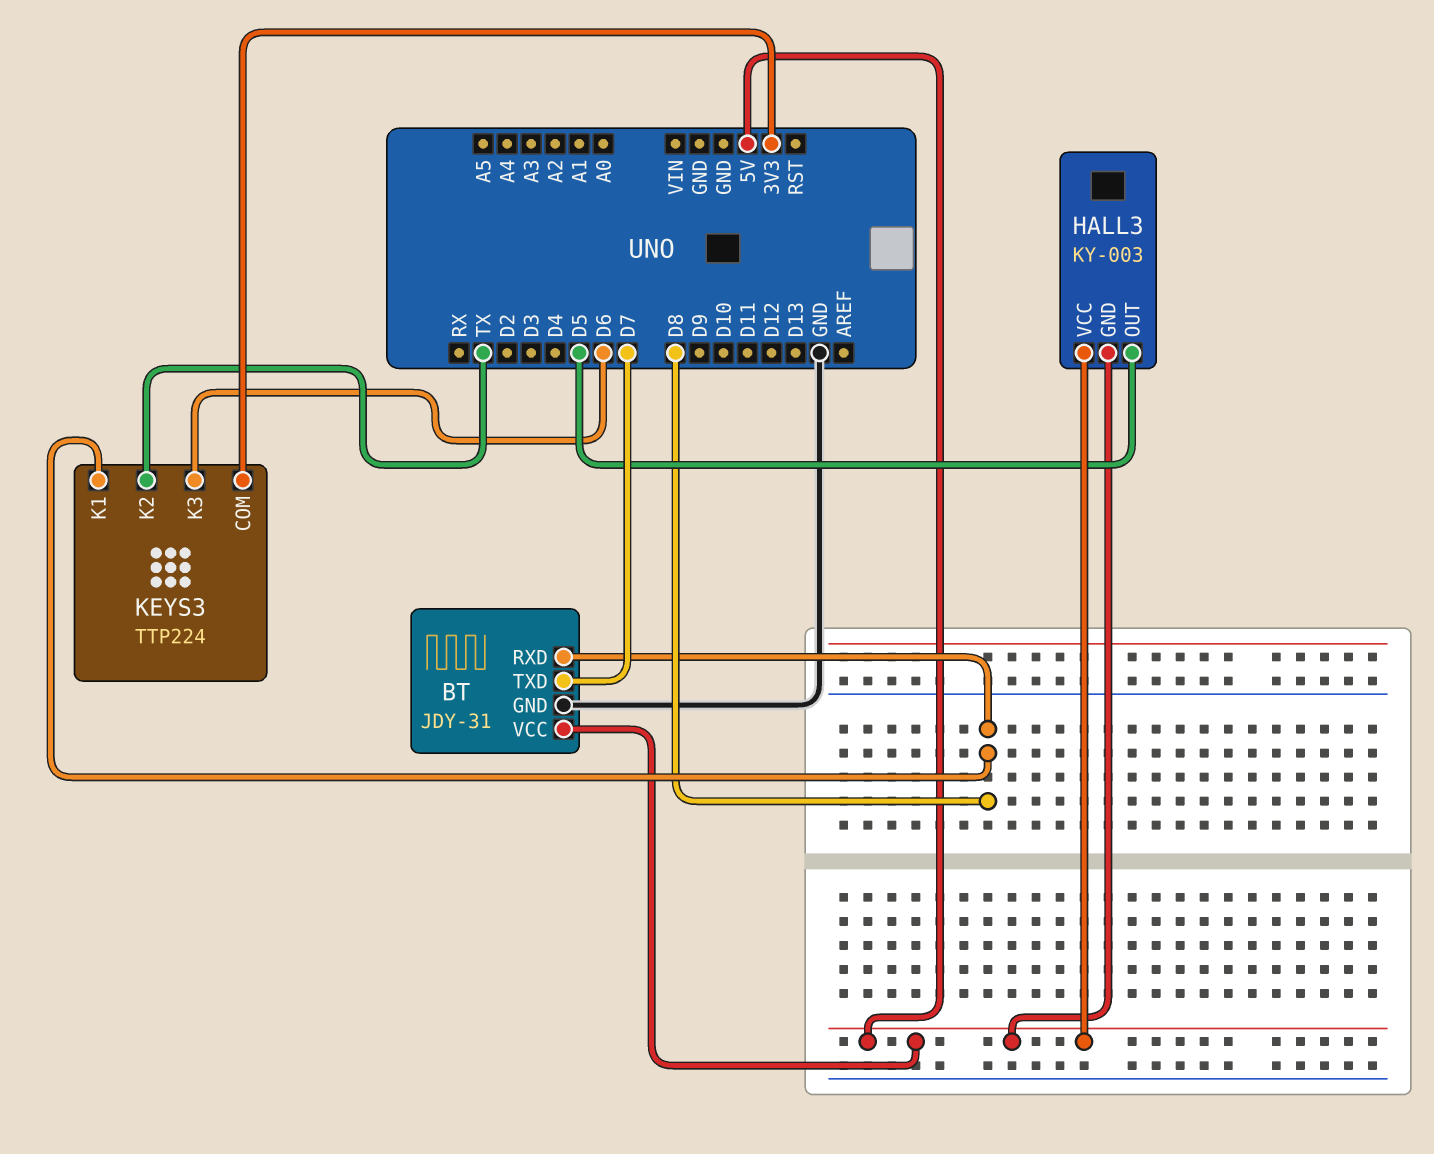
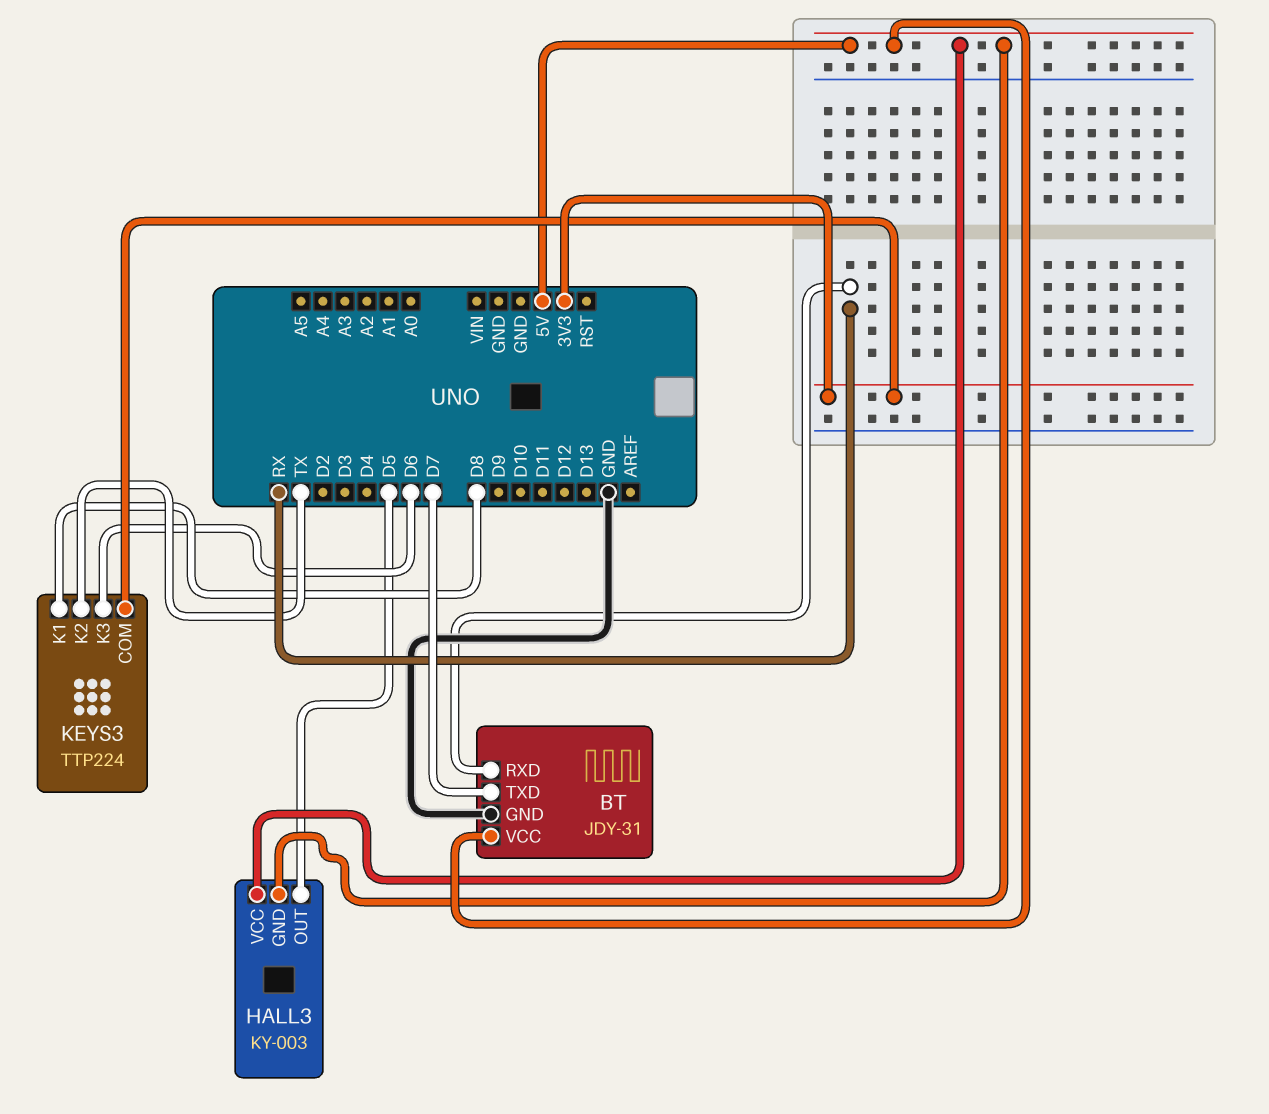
BT pin RXD: D8 -> RX

